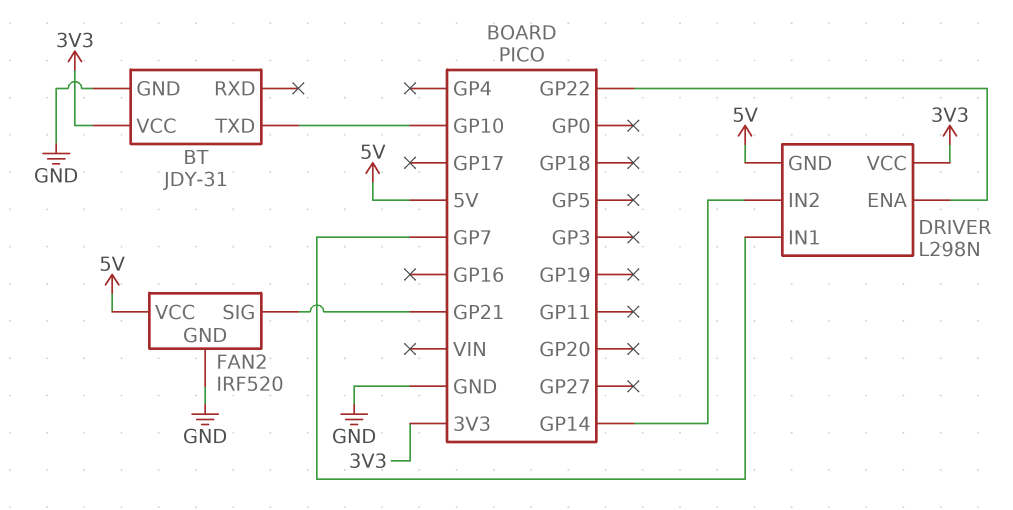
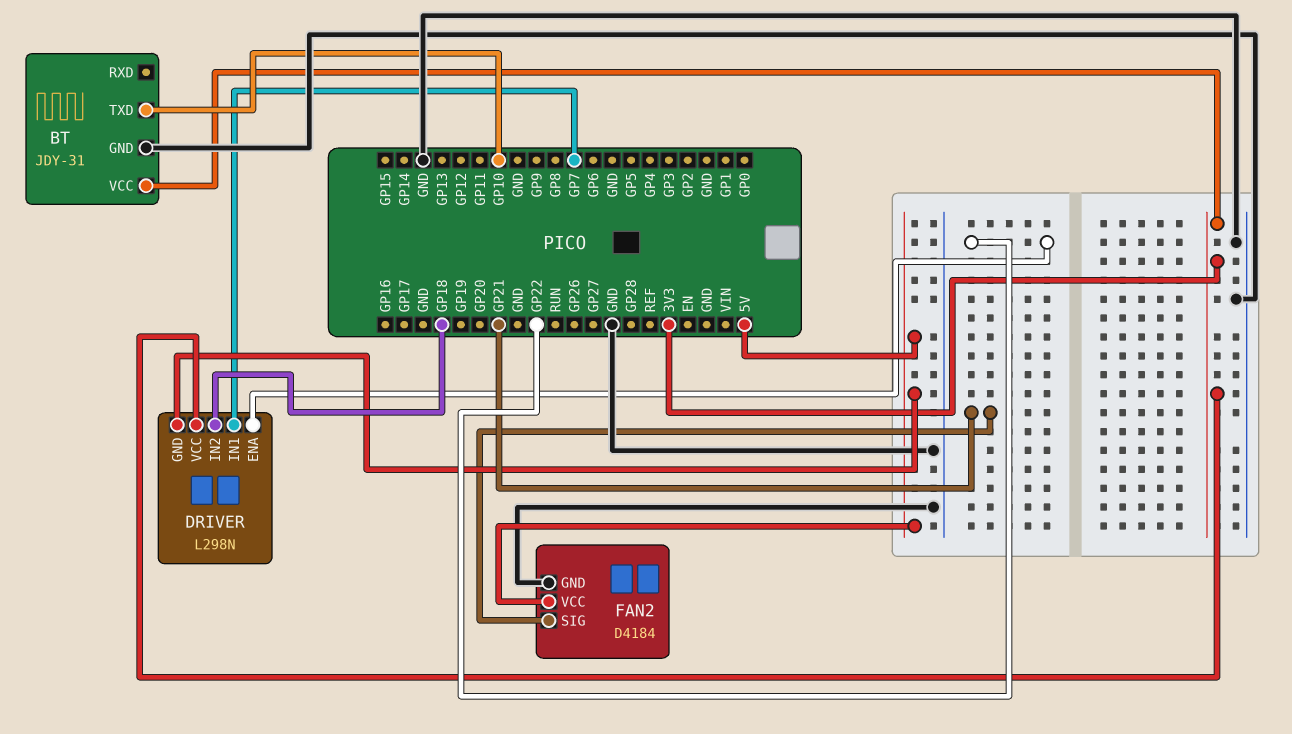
DRIVER pin IN2: GP14 -> GP18
FAN2: IRF520 -> D4184

